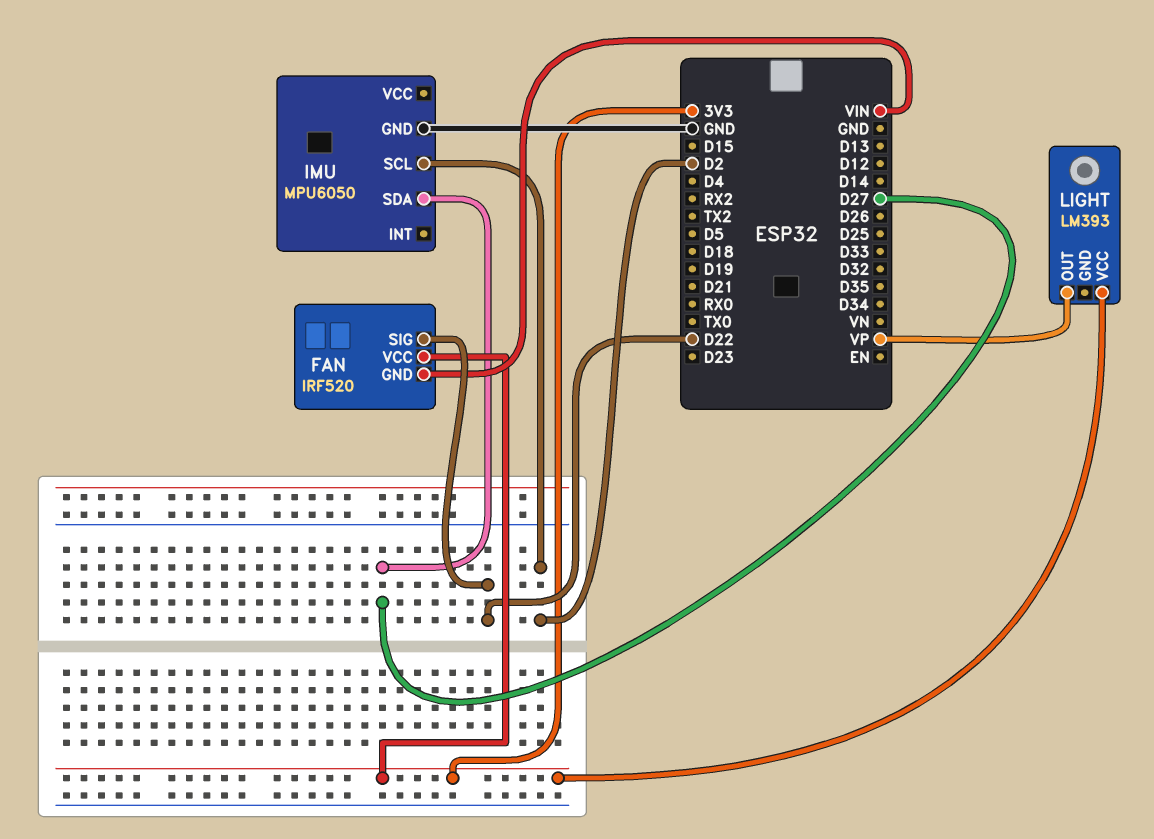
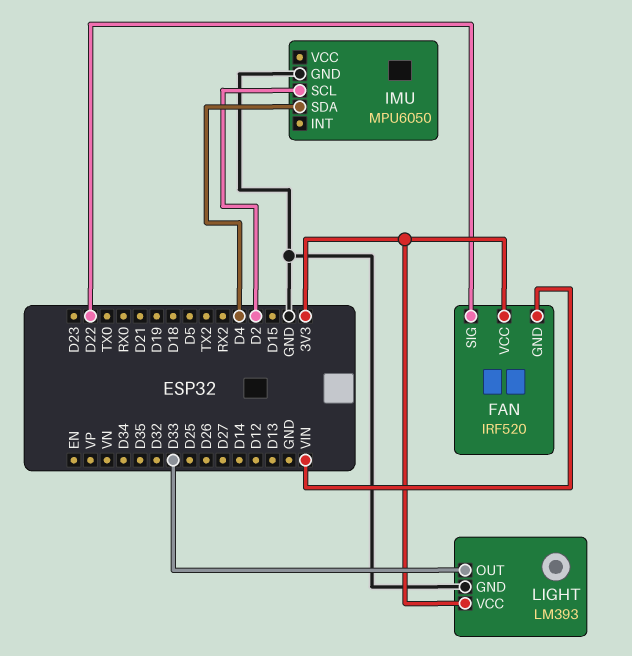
IMU pin SDA: D27 -> D4
LIGHT pin GND: none -> GND
LIGHT pin OUT: VP -> D33

